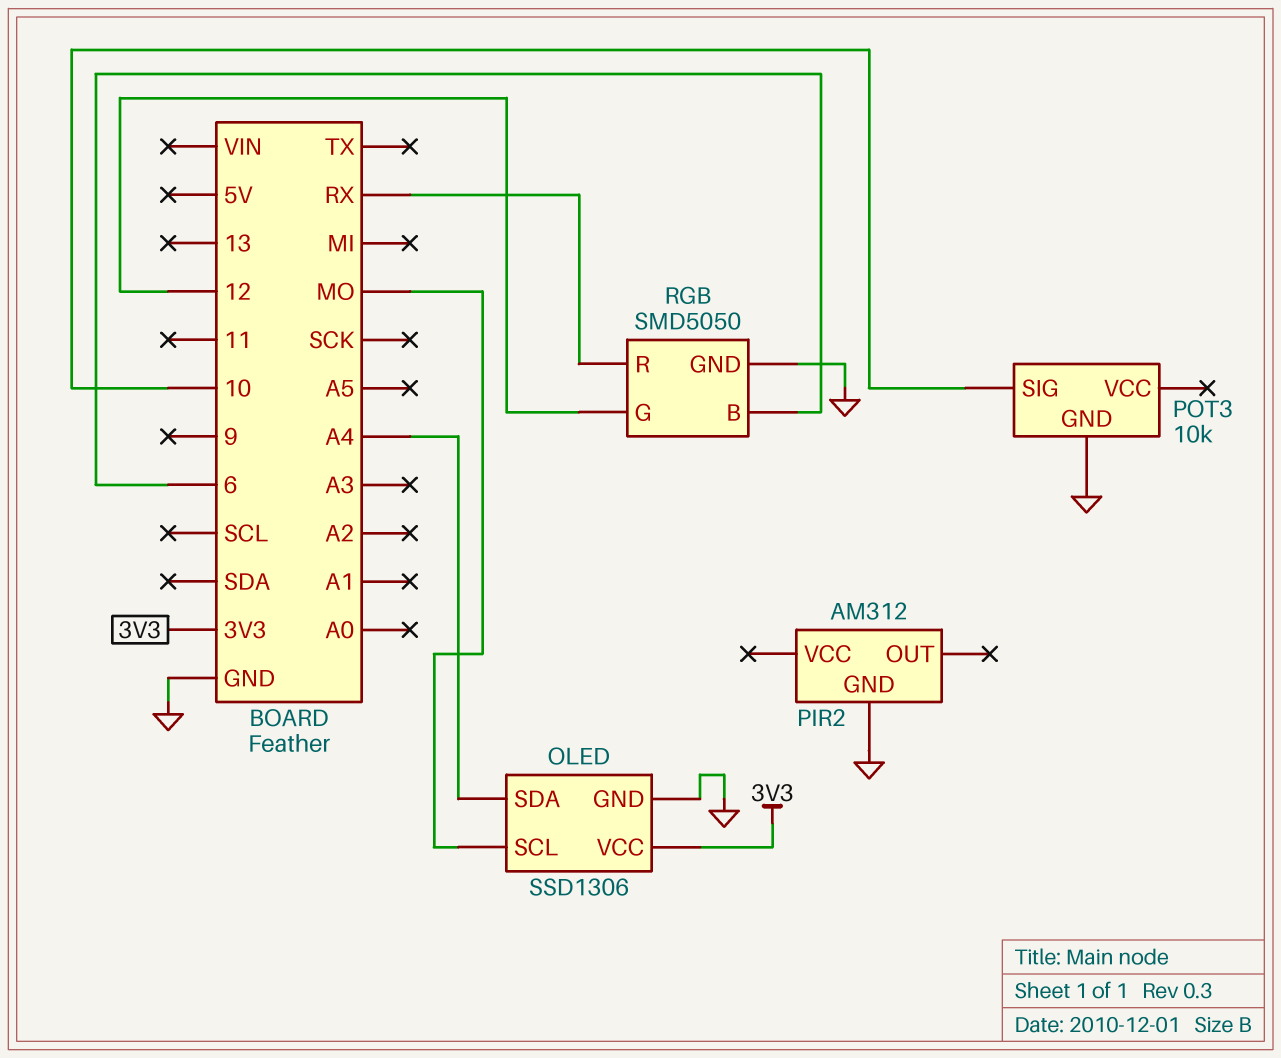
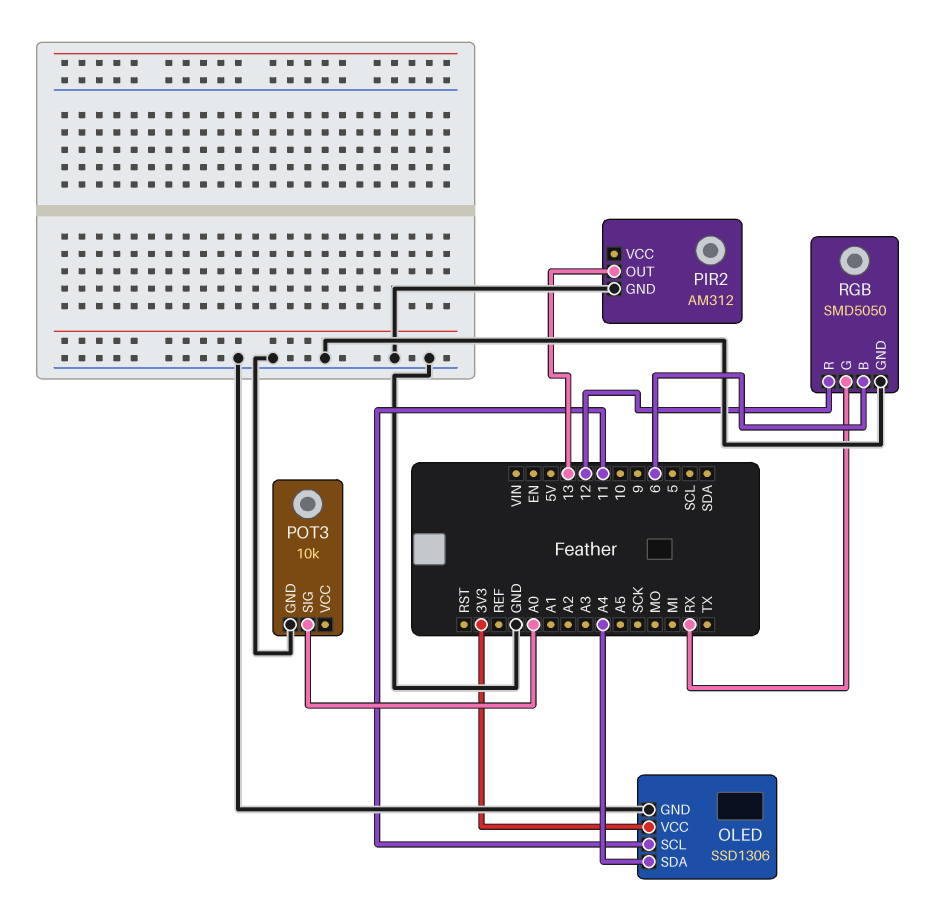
OLED pin SCL: MO -> 11
PIR2 pin OUT: none -> 13
POT3 pin SIG: 10 -> A0
RGB pin G: 12 -> RX
RGB pin R: RX -> 12

